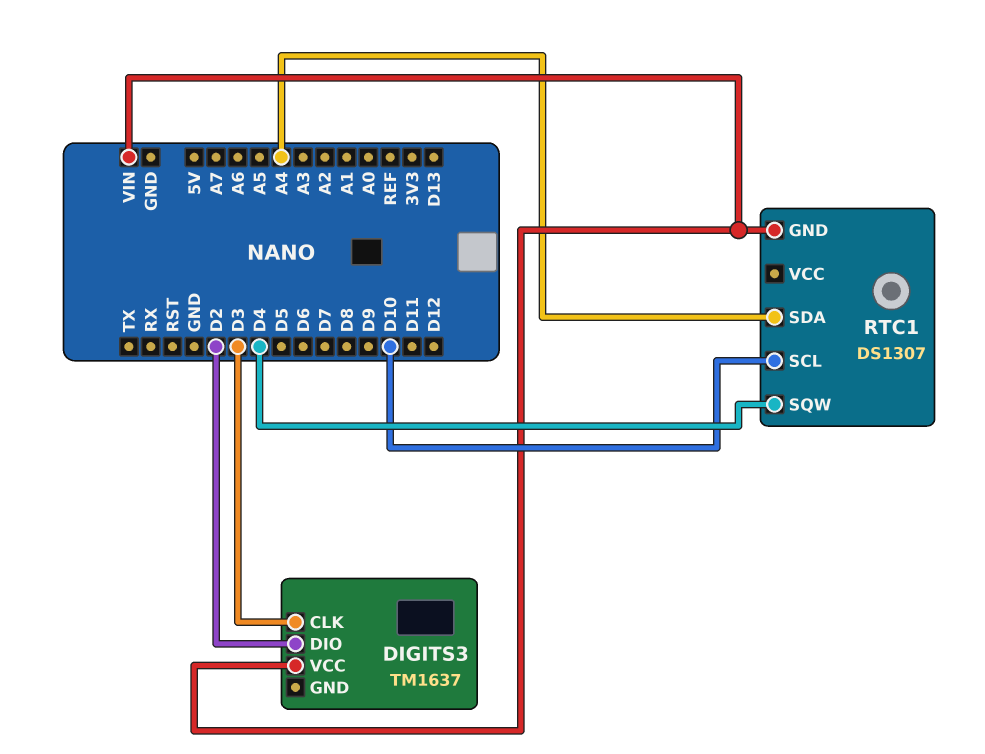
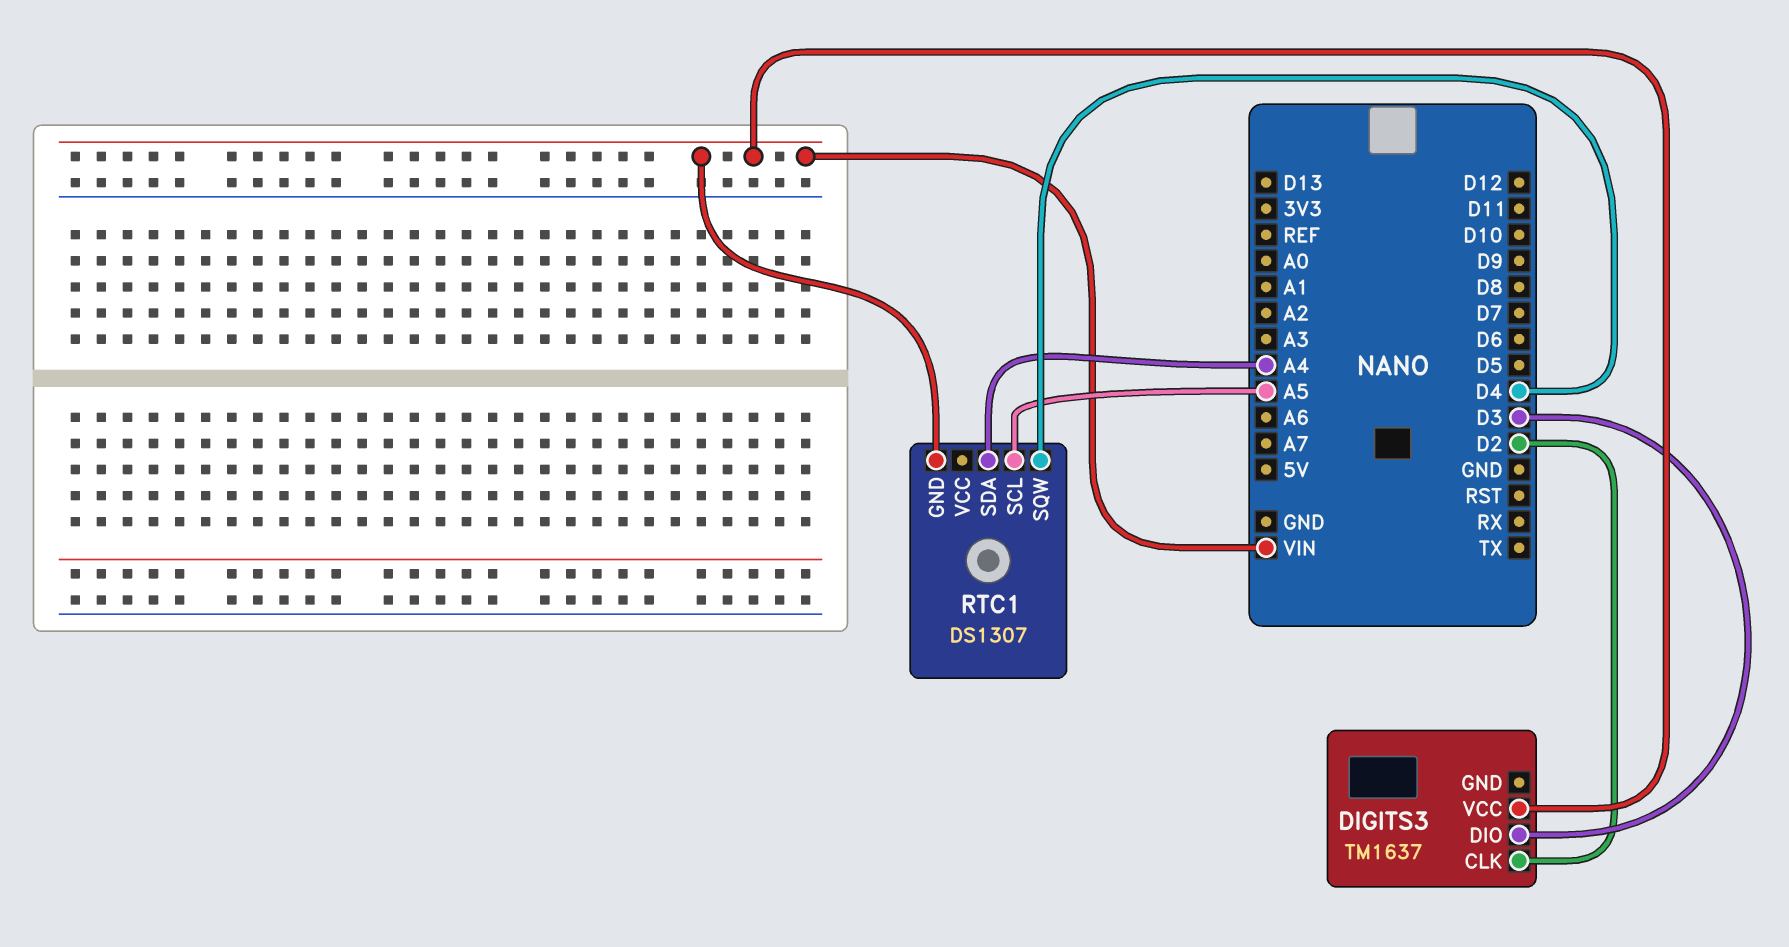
DIGITS3 pin CLK: D3 -> D2
DIGITS3 pin DIO: D2 -> D3
RTC1 pin SCL: D10 -> A5

